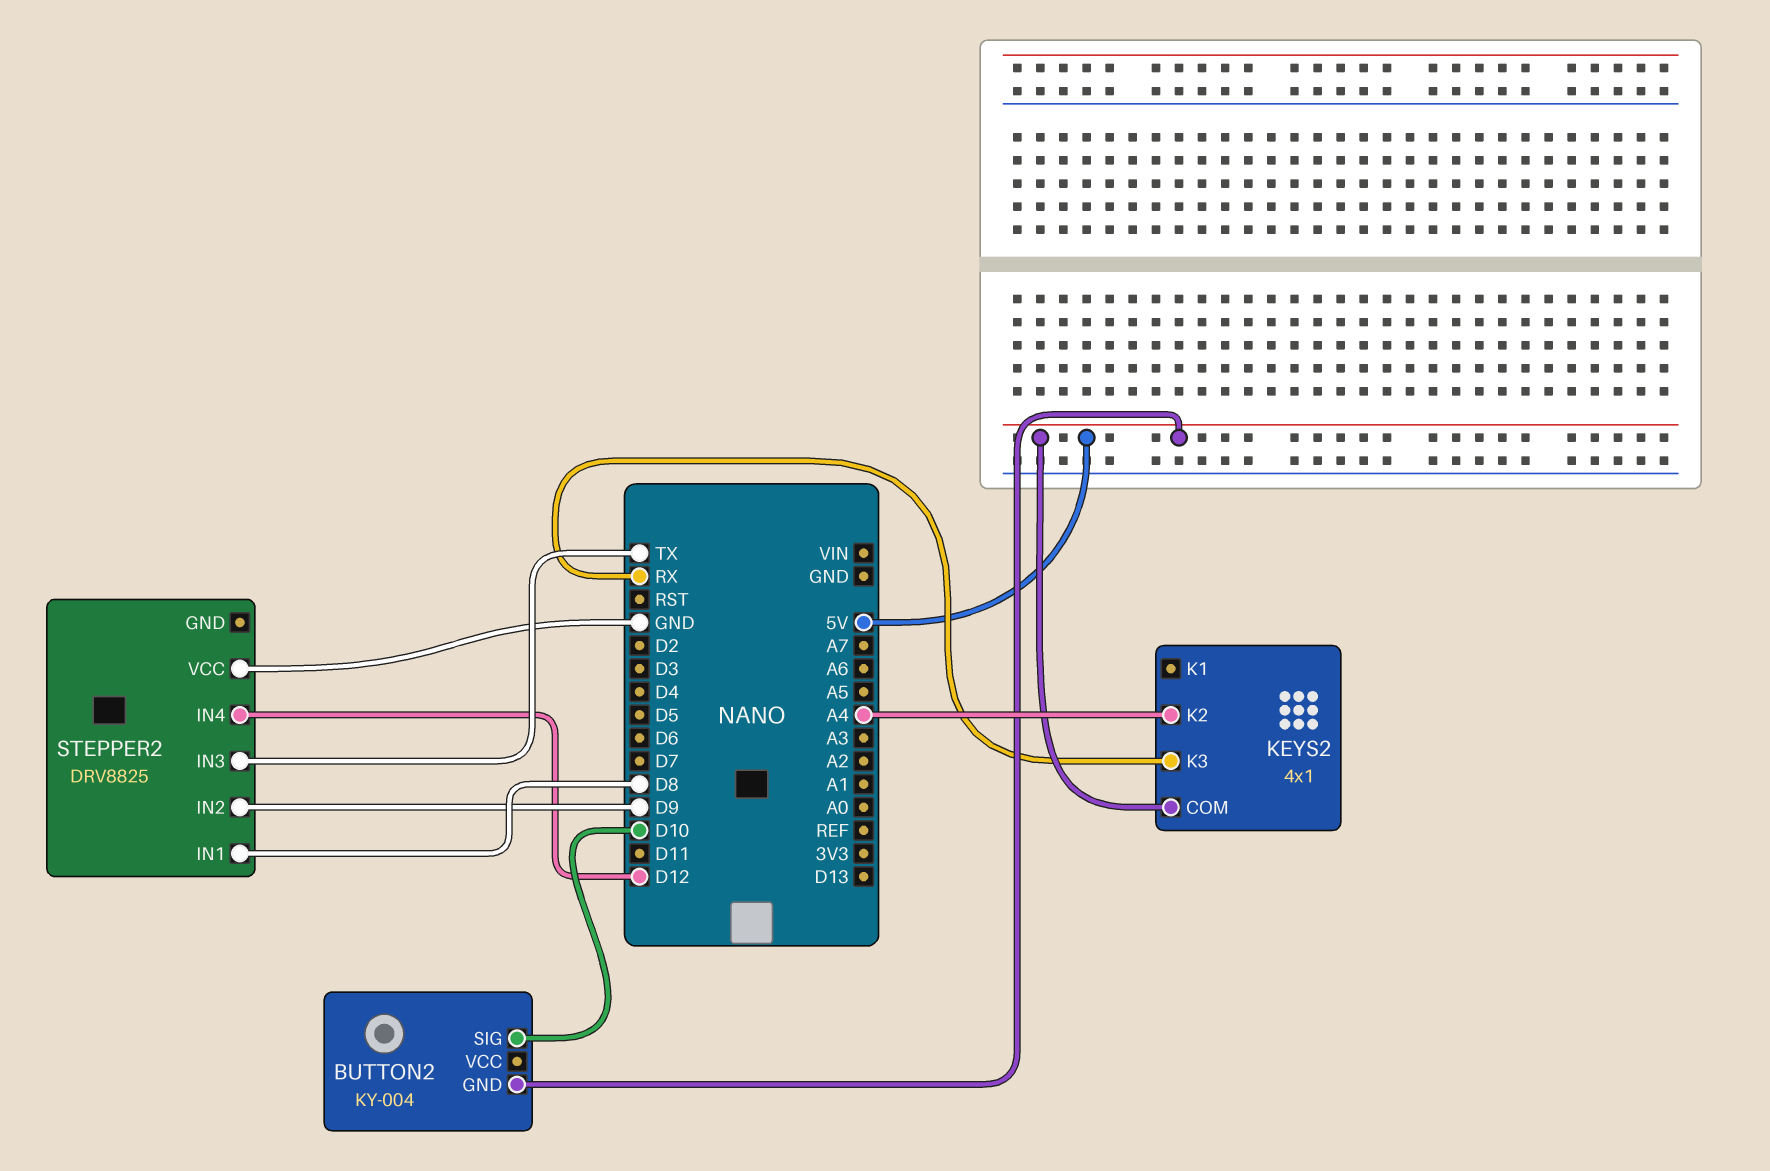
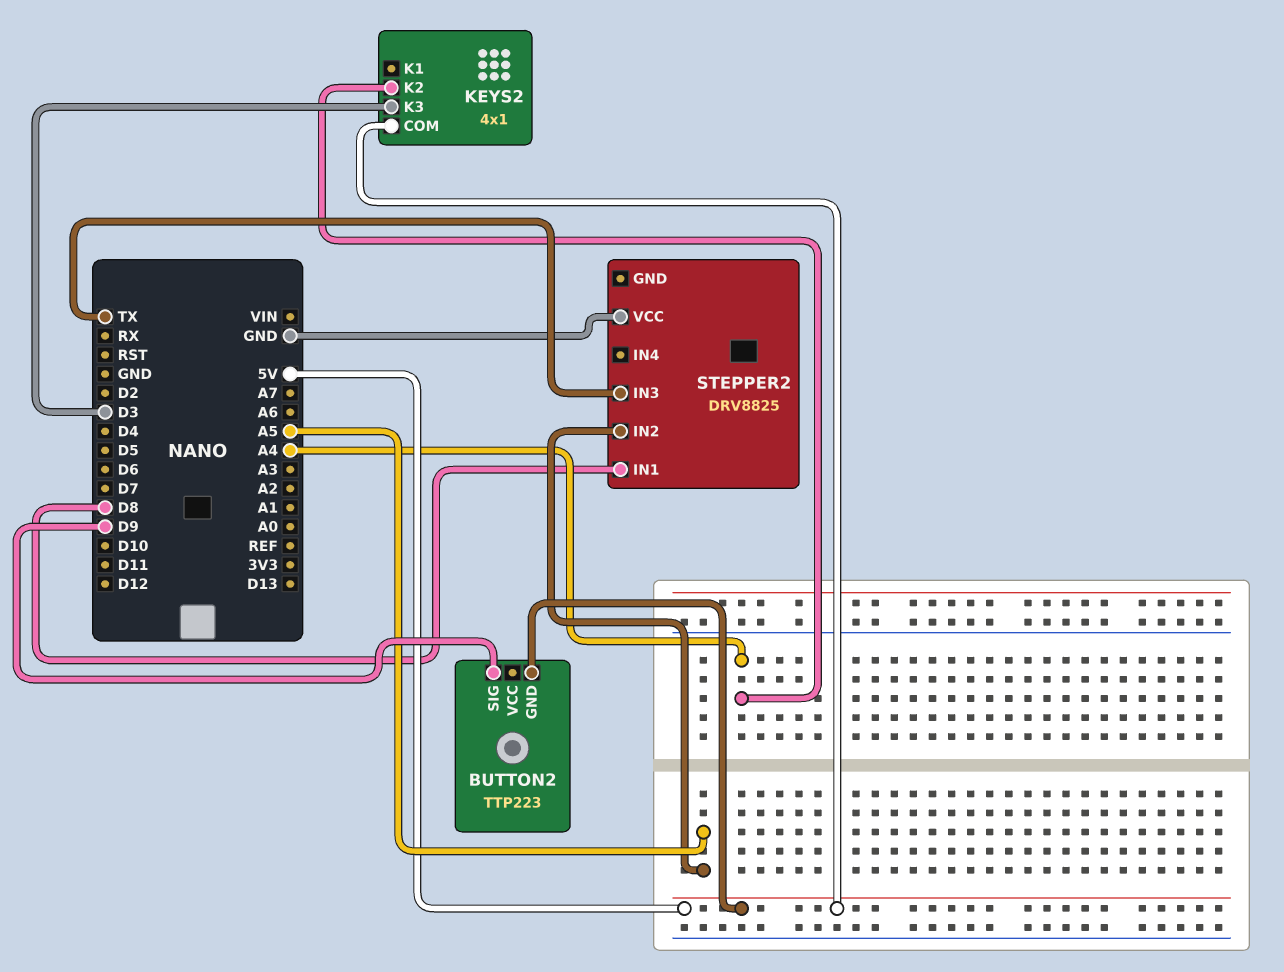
BUTTON2: KY-004 -> TTP223
BUTTON2 pin SIG: D10 -> D9
KEYS2 pin K3: RX -> D3
STEPPER2 pin IN2: D9 -> A5
STEPPER2 pin IN4: D12 -> none

